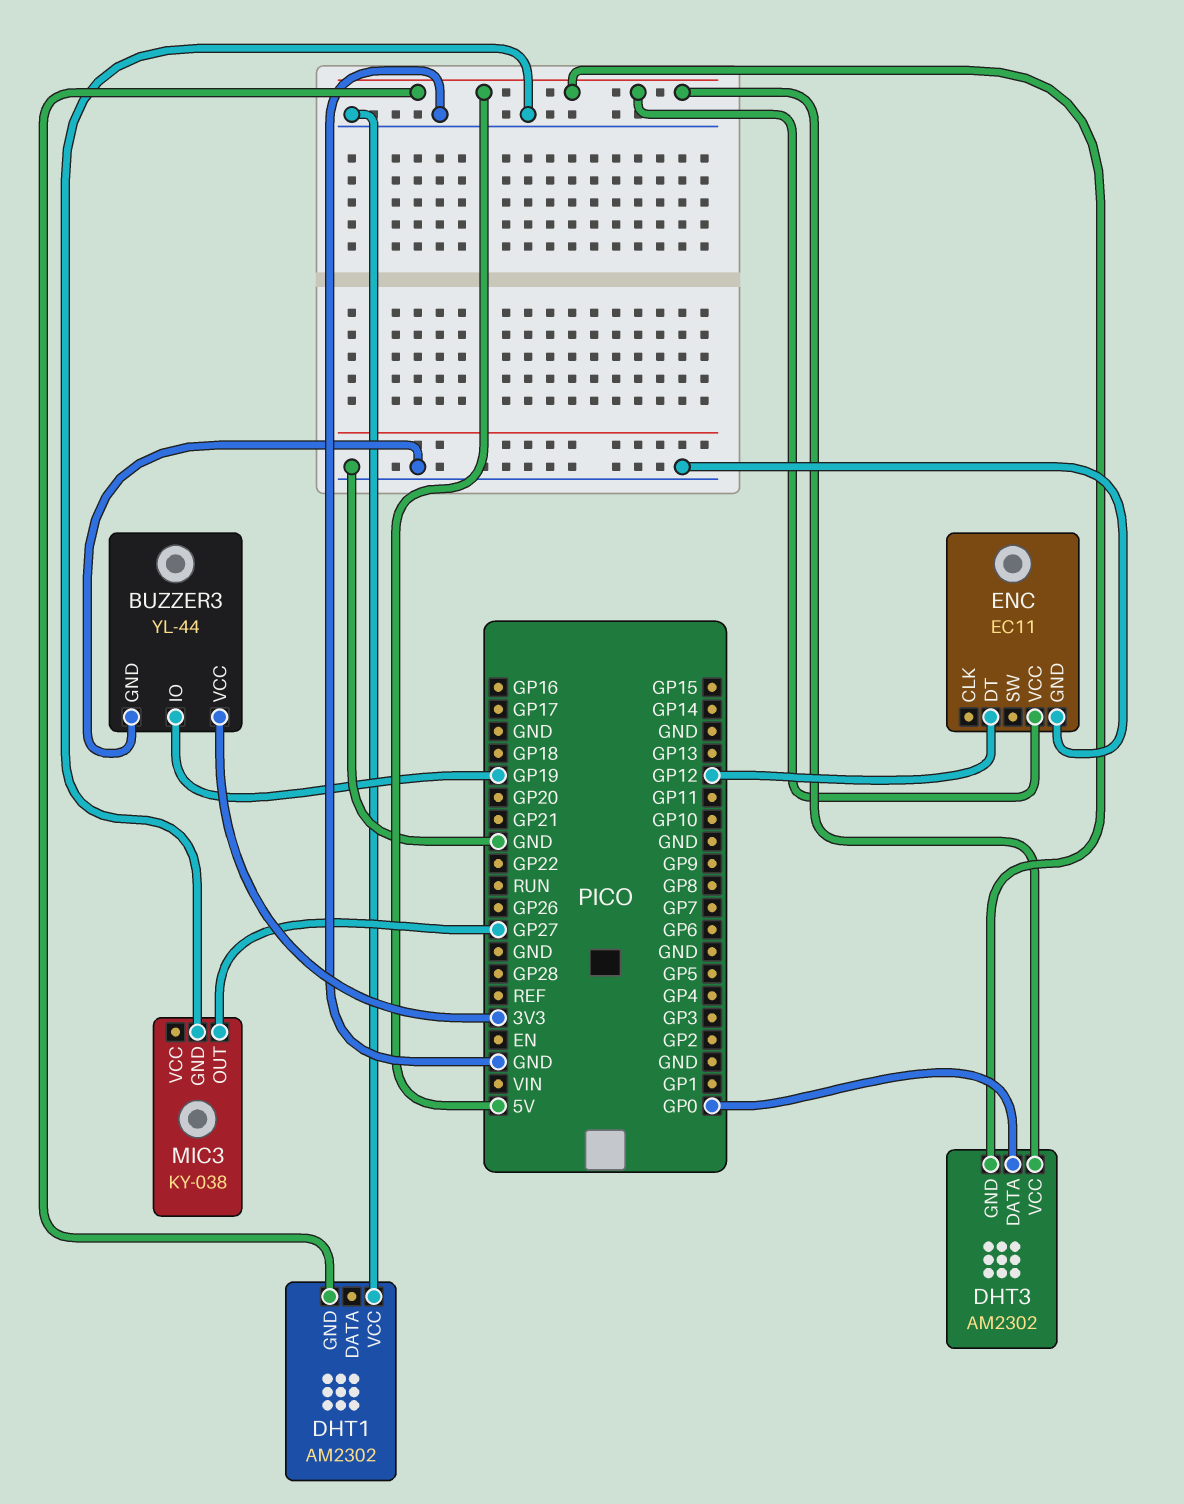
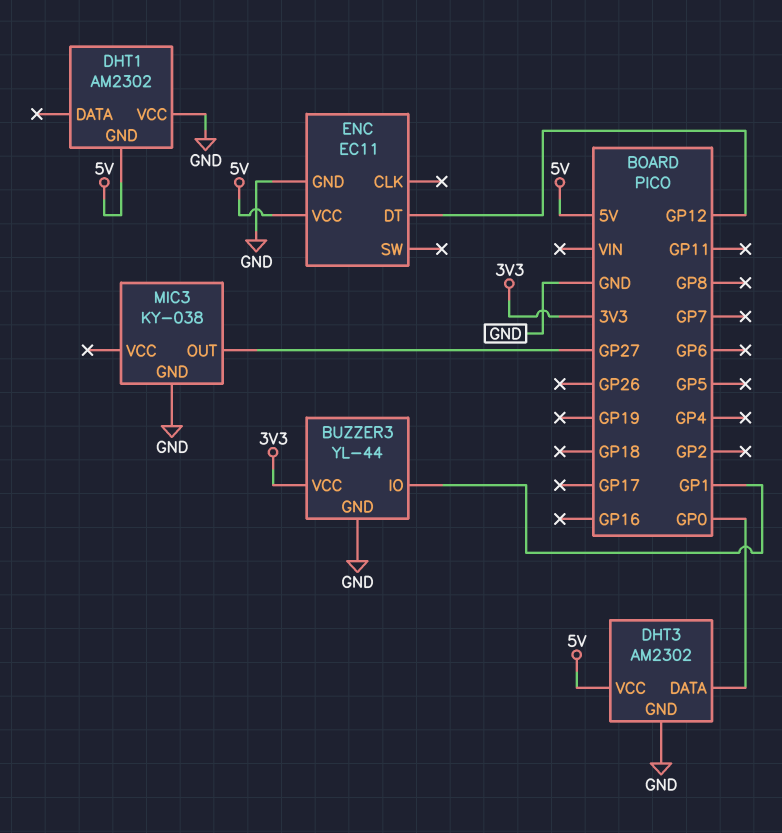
BUZZER3 pin IO: GP19 -> GP1
DHT3 pin GND: 5V -> GND

